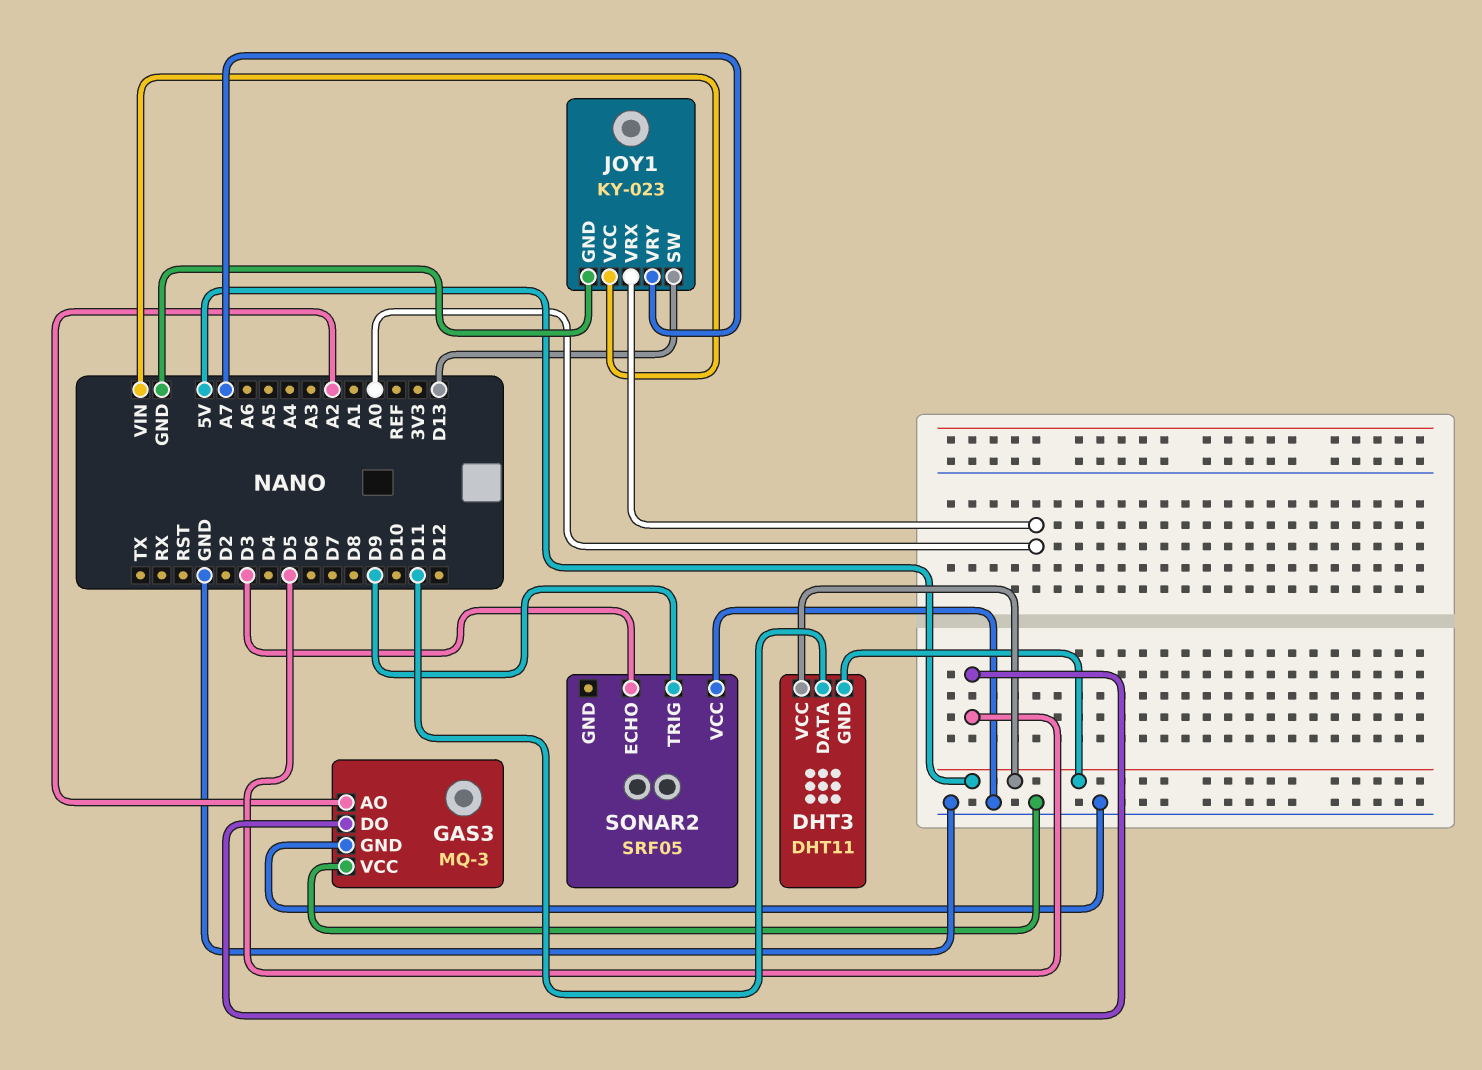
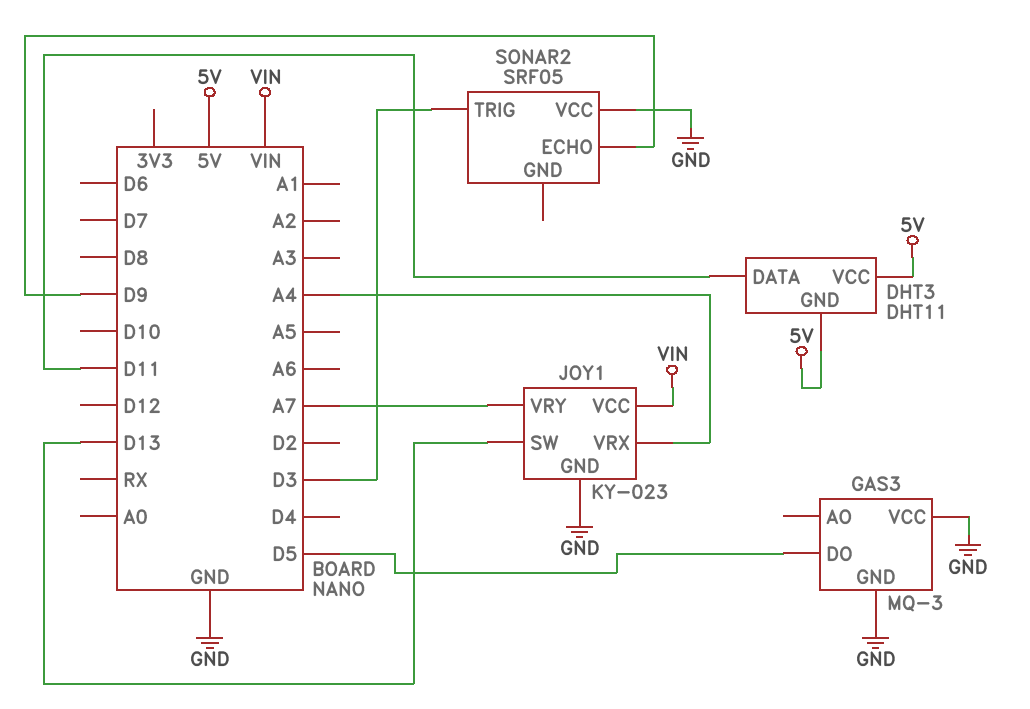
GAS3 pin AO: A2 -> none
JOY1 pin VRX: A0 -> A4
SONAR2 pin ECHO: D3 -> D9
SONAR2 pin TRIG: D9 -> D3

